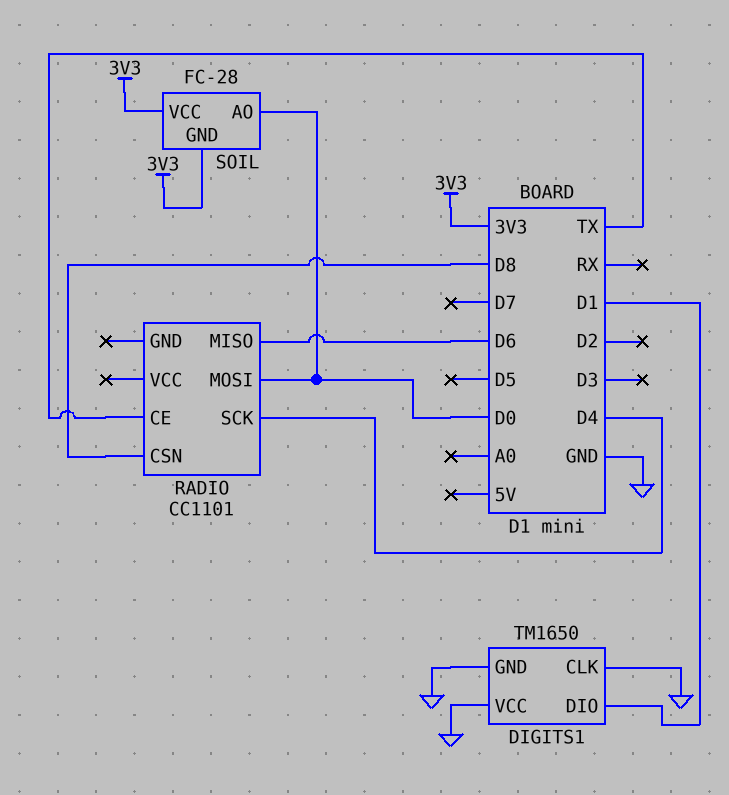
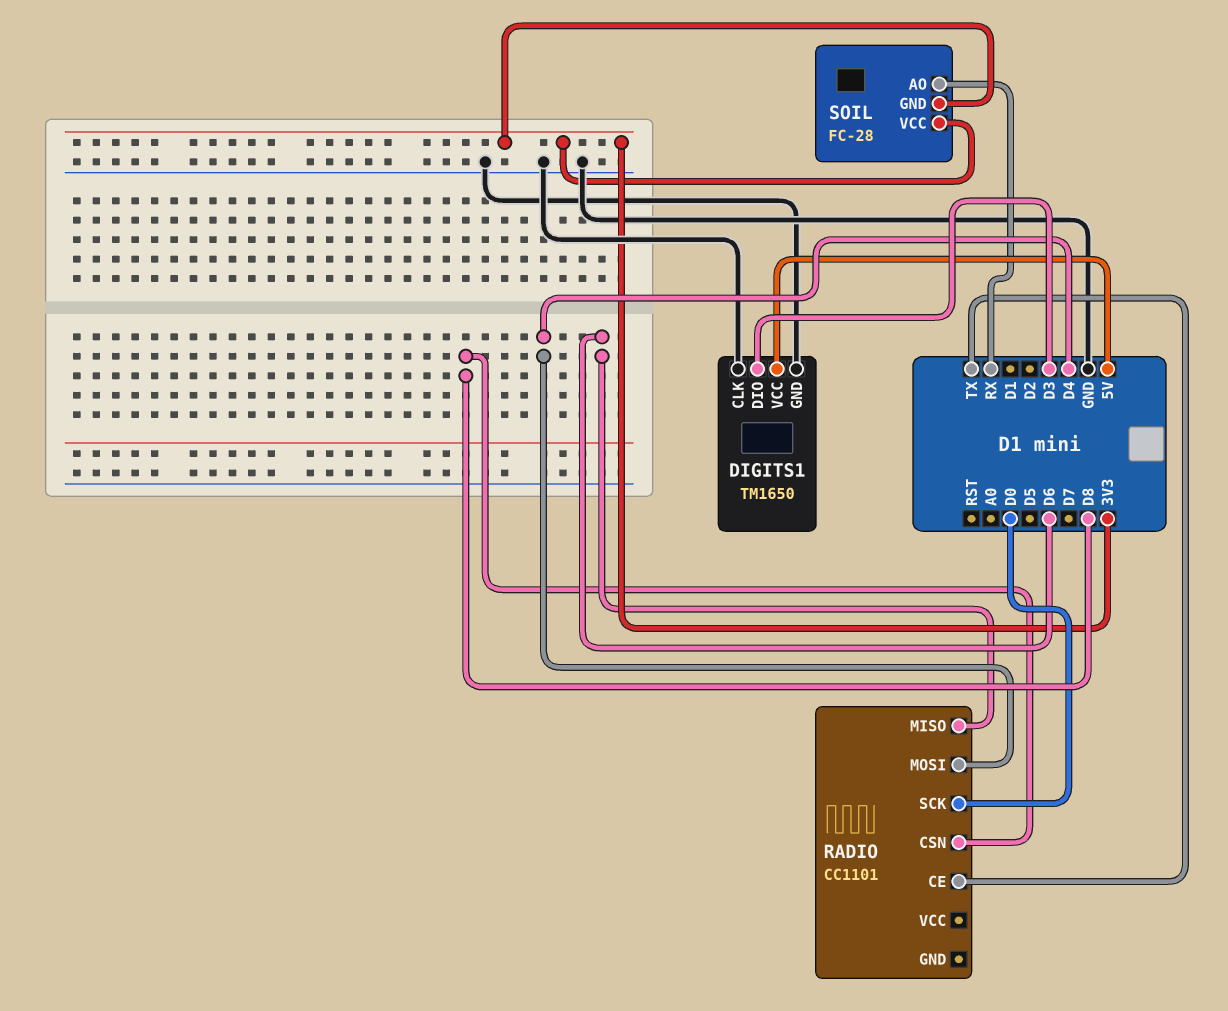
DIGITS1 pin DIO: D1 -> D3
DIGITS1 pin VCC: GND -> 5V
RADIO pin MOSI: D0 -> D4
RADIO pin SCK: D4 -> D0
SOIL pin AO: D0 -> RX

